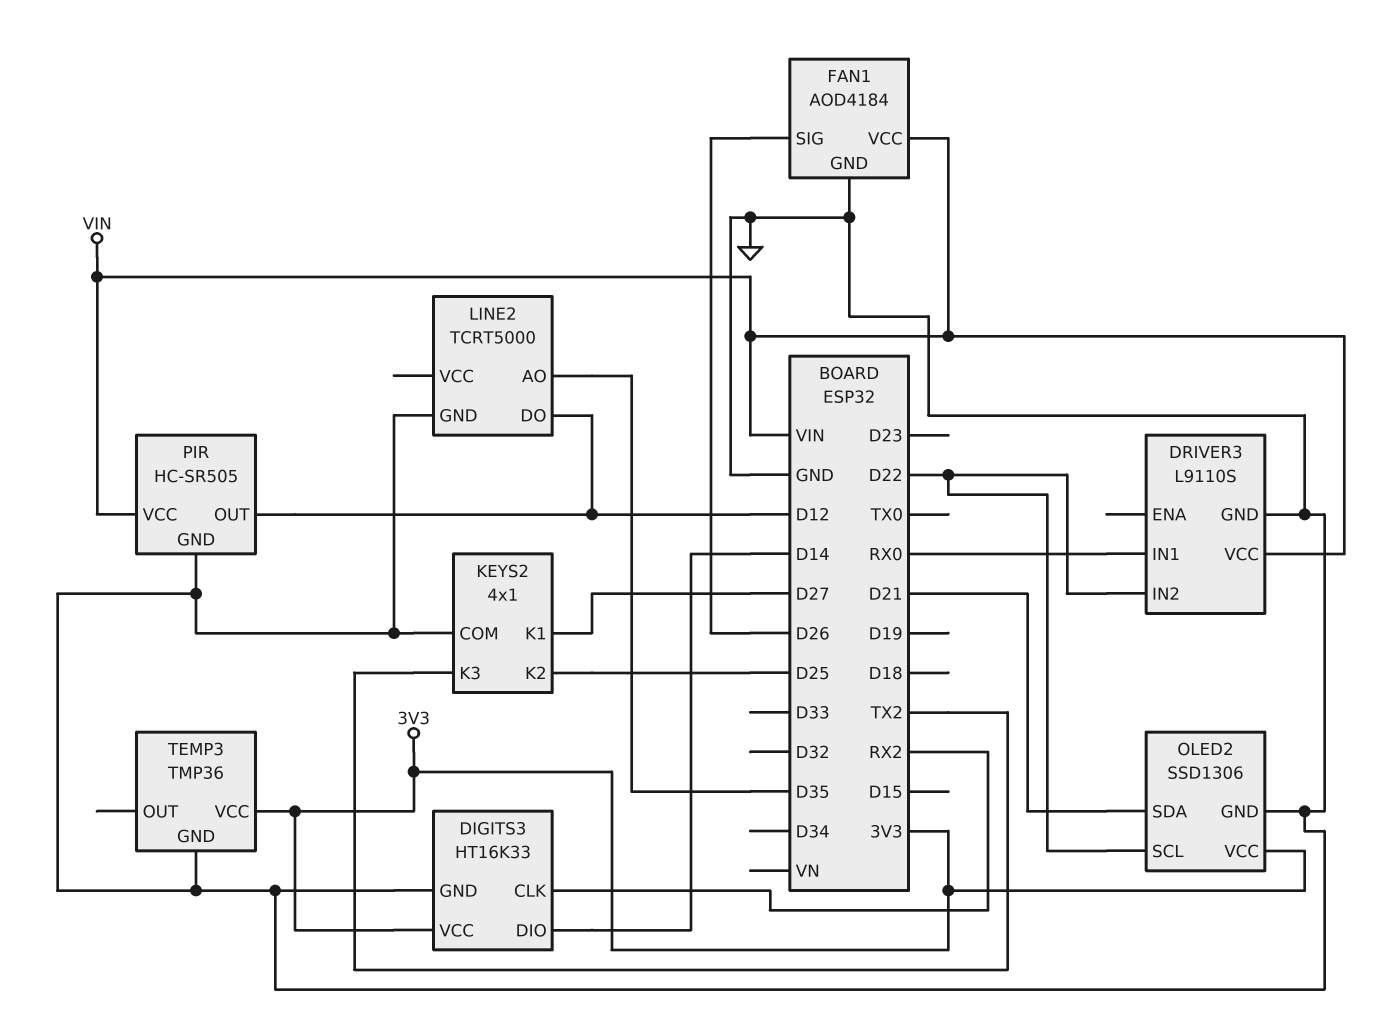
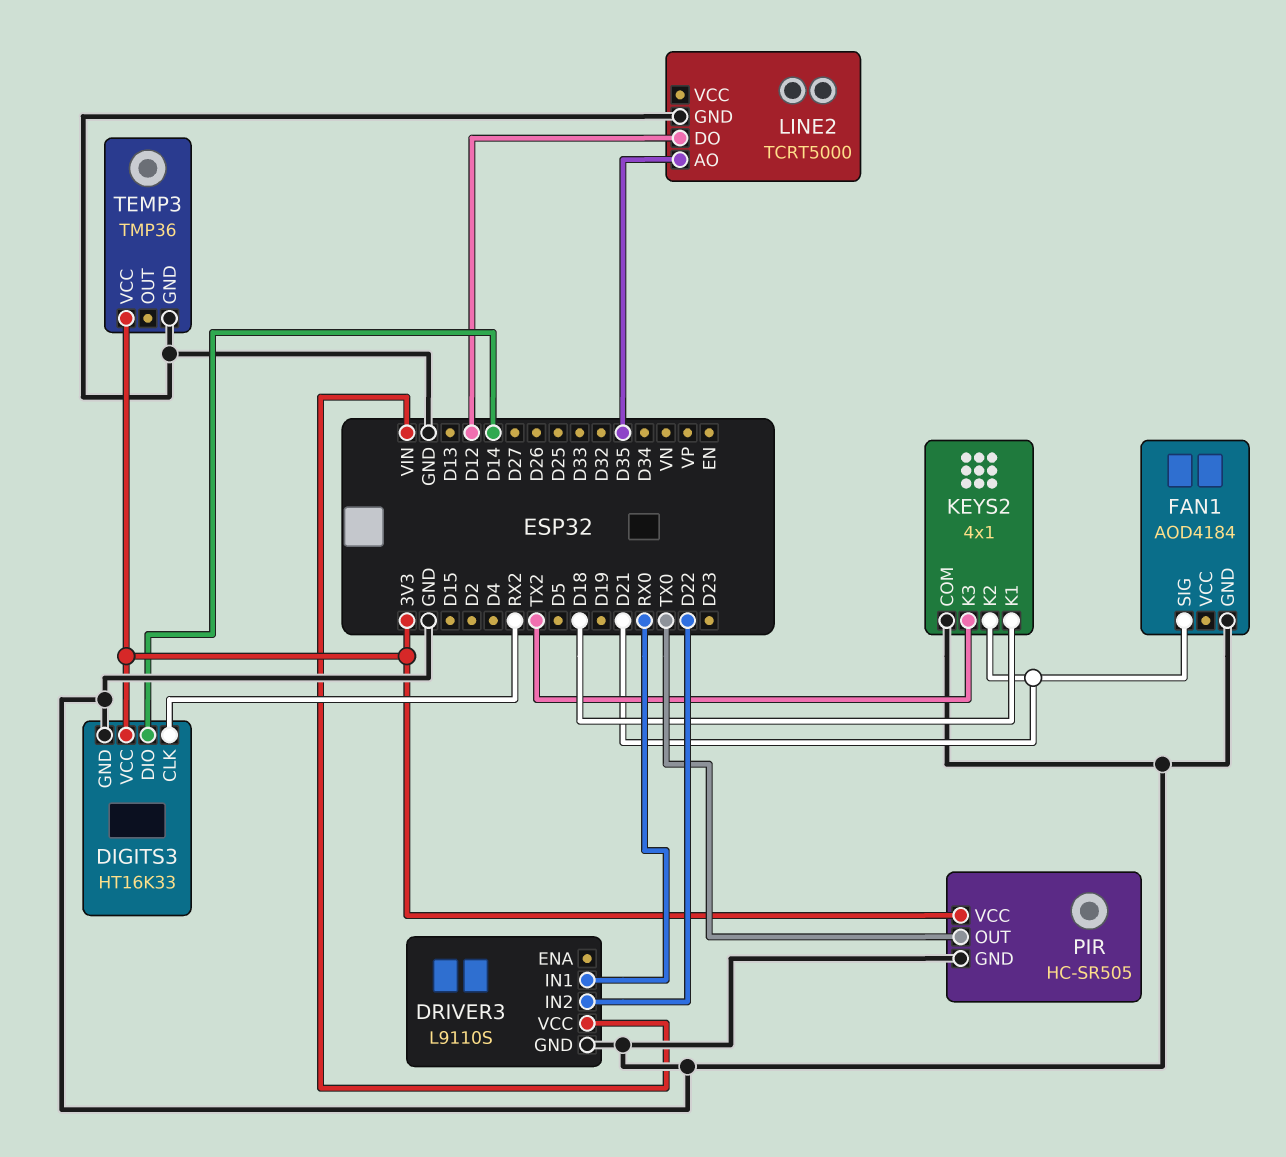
FAN1 pin SIG: D26 -> D21
FAN1 pin VCC: VIN -> none
KEYS2 pin K1: D27 -> D18
KEYS2 pin K2: D25 -> D21
OLED2: SSD1306 -> none
OLED2 pin GND: GND -> none
OLED2 pin SCL: D22 -> none
OLED2 pin SDA: D21 -> none
OLED2 pin VCC: 3V3 -> none
PIR pin OUT: D12 -> TX0
PIR pin VCC: VIN -> 3V3

